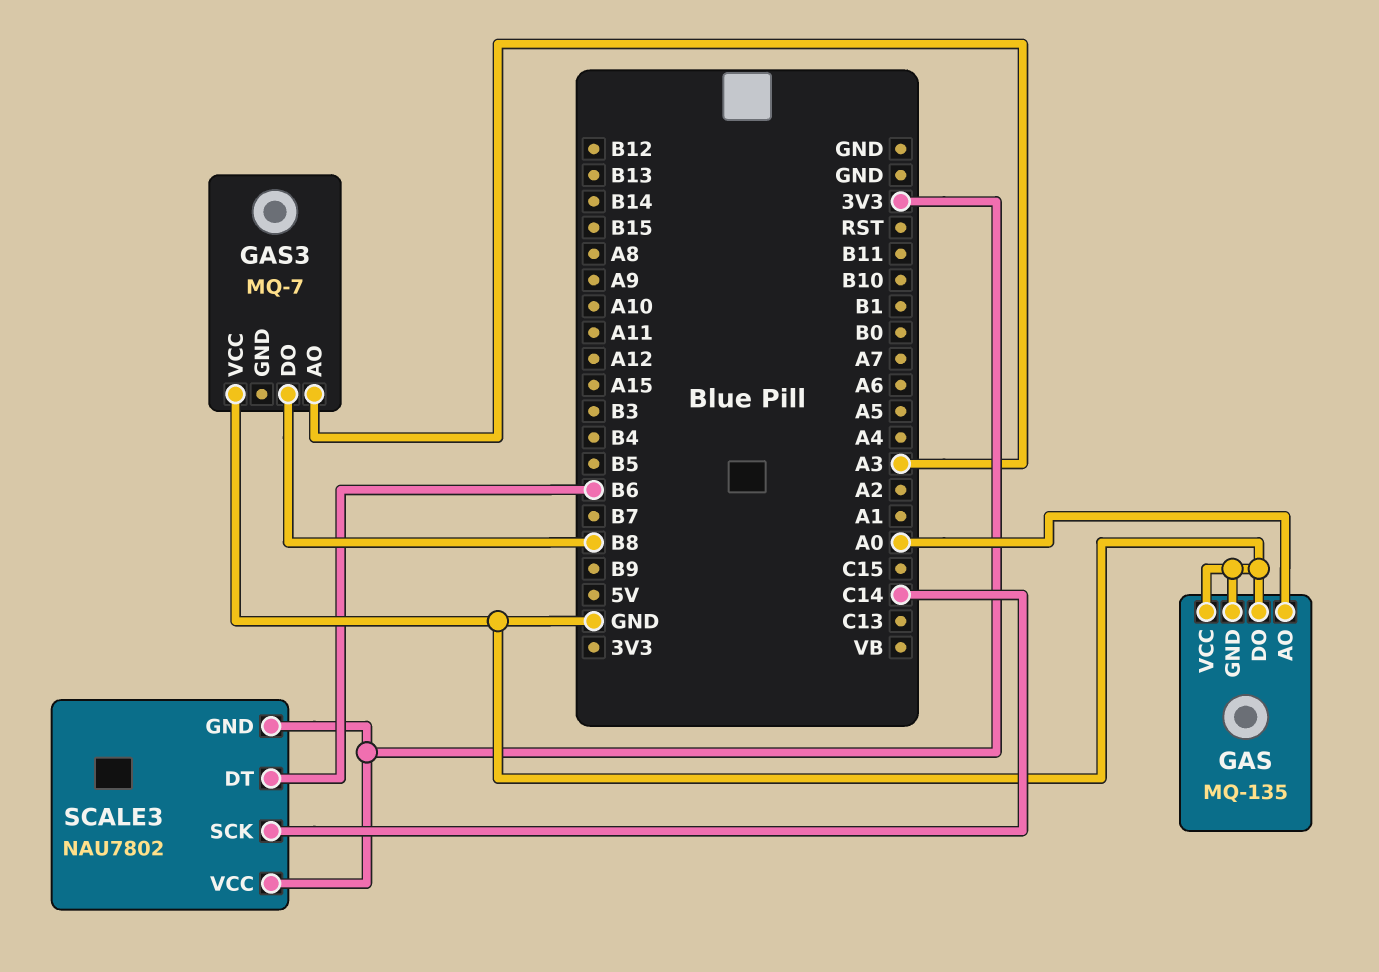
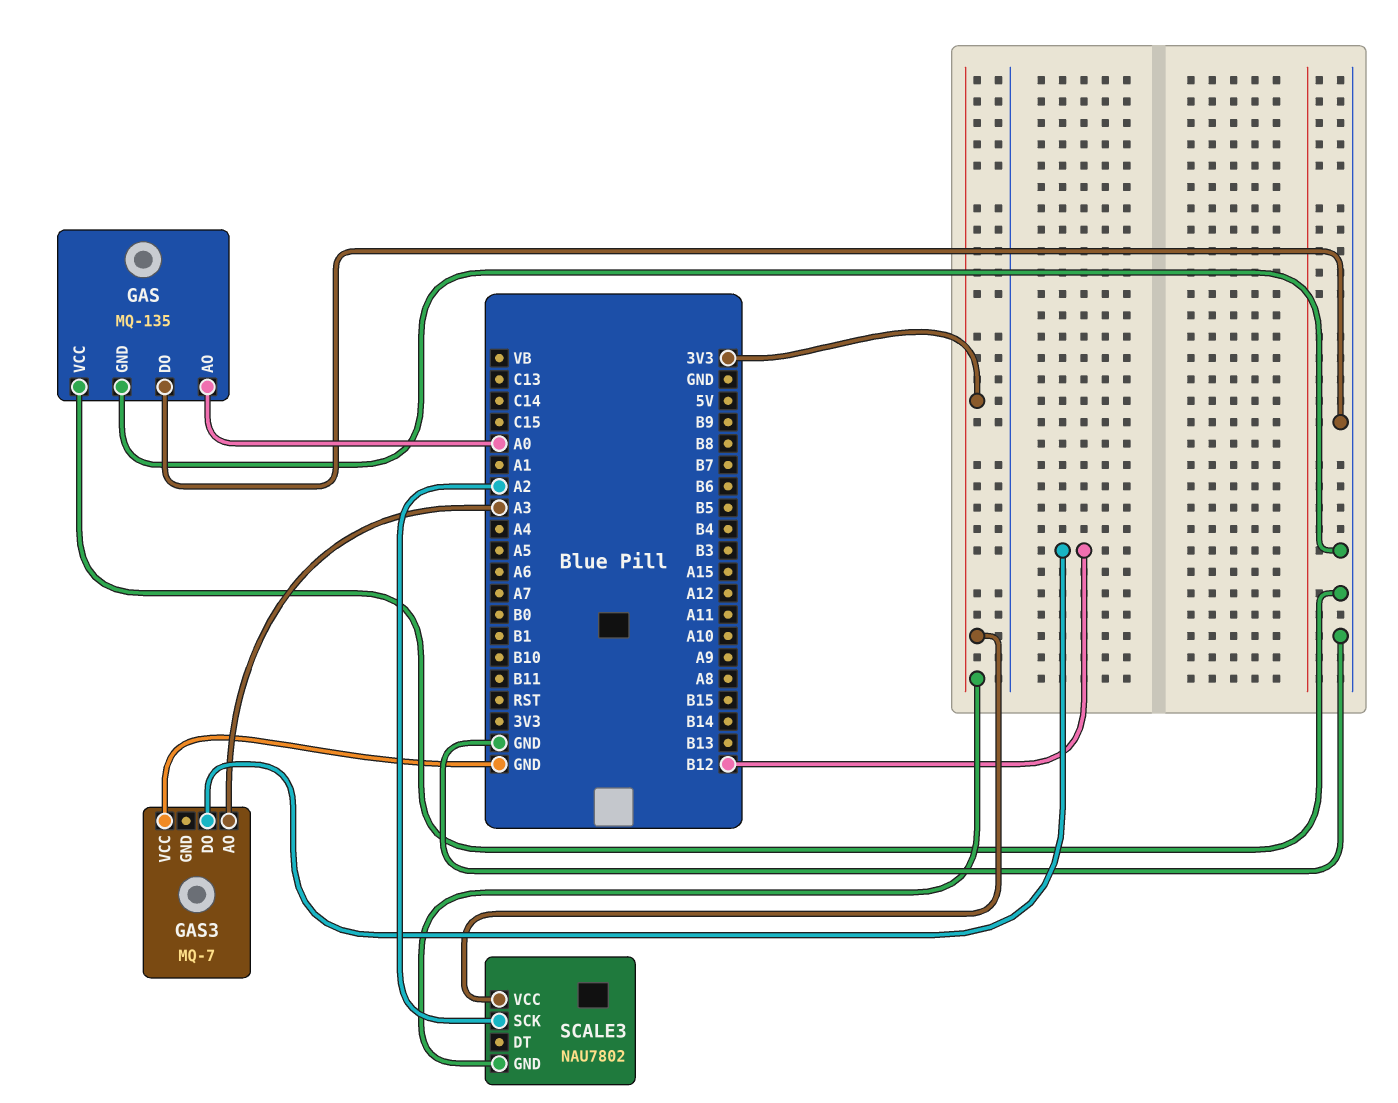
GAS3 pin DO: B8 -> B12
SCALE3 pin DT: B6 -> none
SCALE3 pin SCK: C14 -> A2

